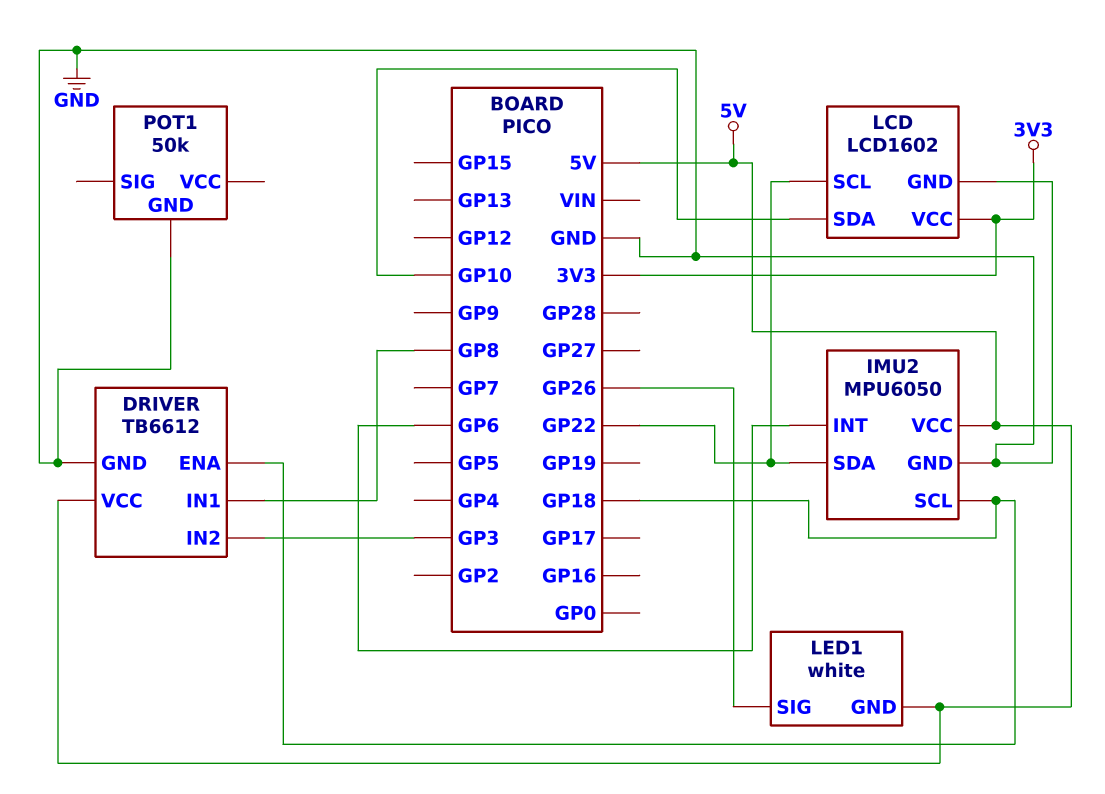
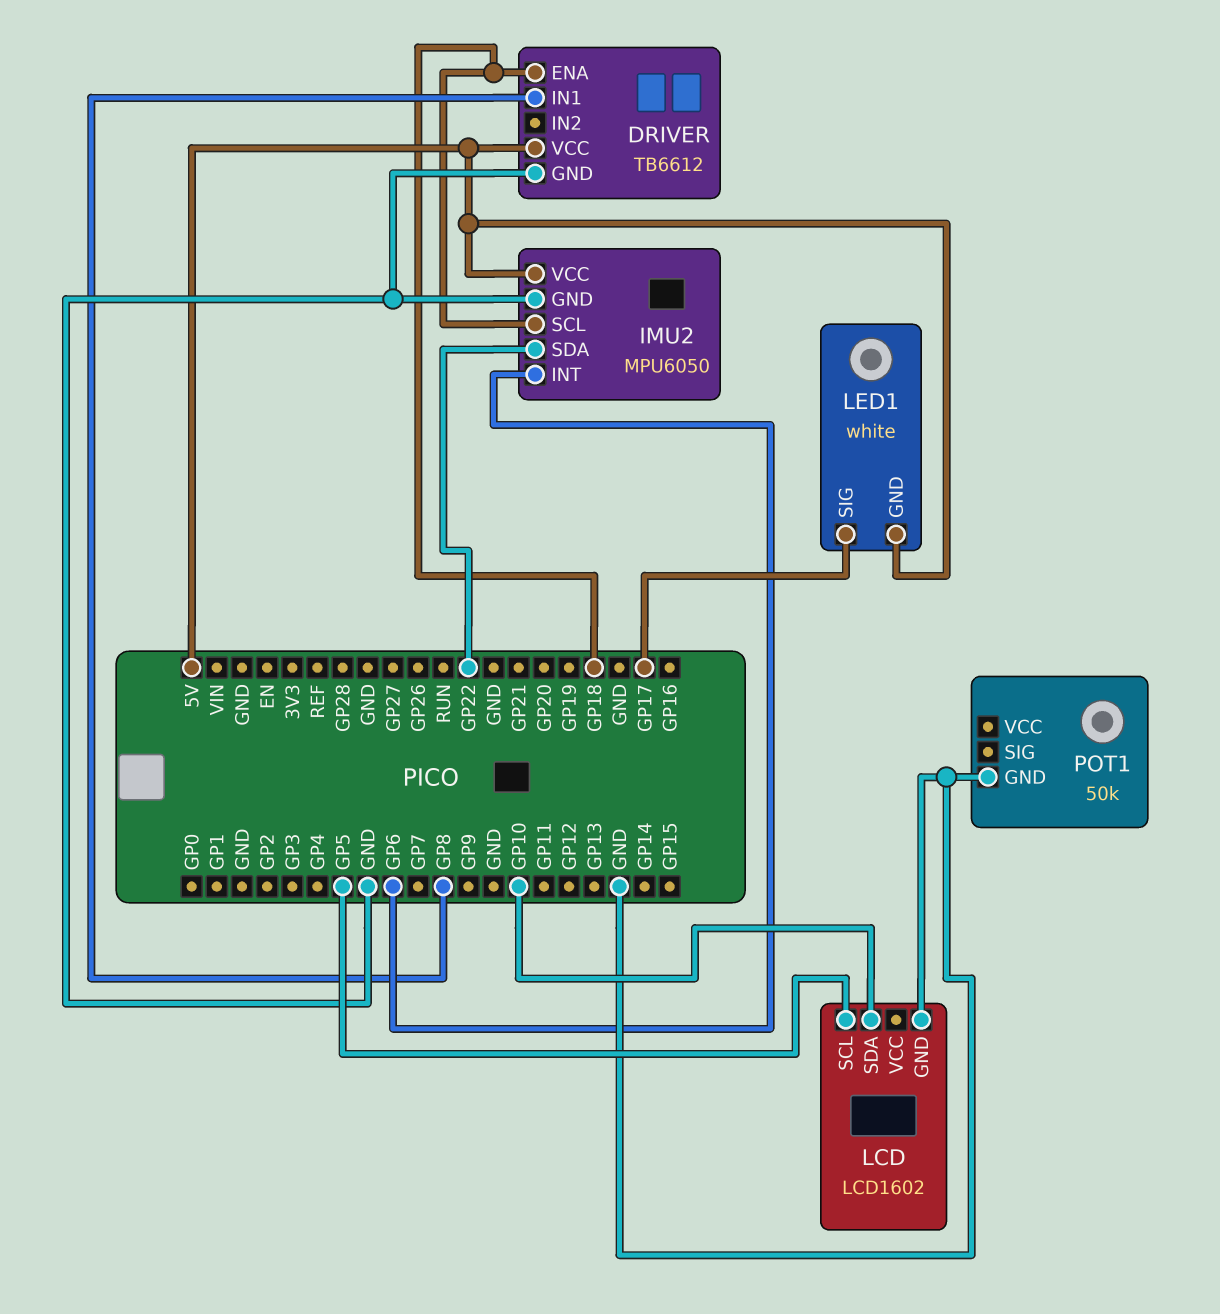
DRIVER pin IN2: GP3 -> none
LCD pin SCL: GP22 -> GP5
LCD pin VCC: 3V3 -> none
LED1 pin SIG: GP26 -> GP17

